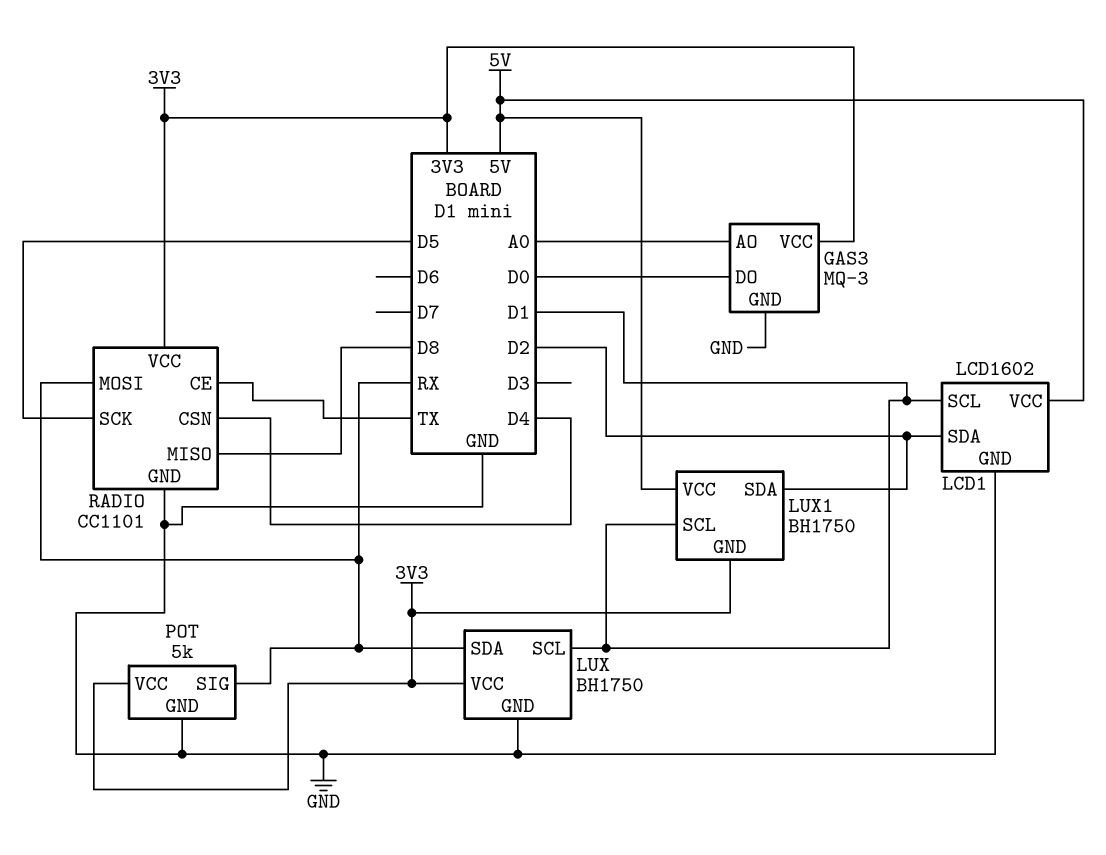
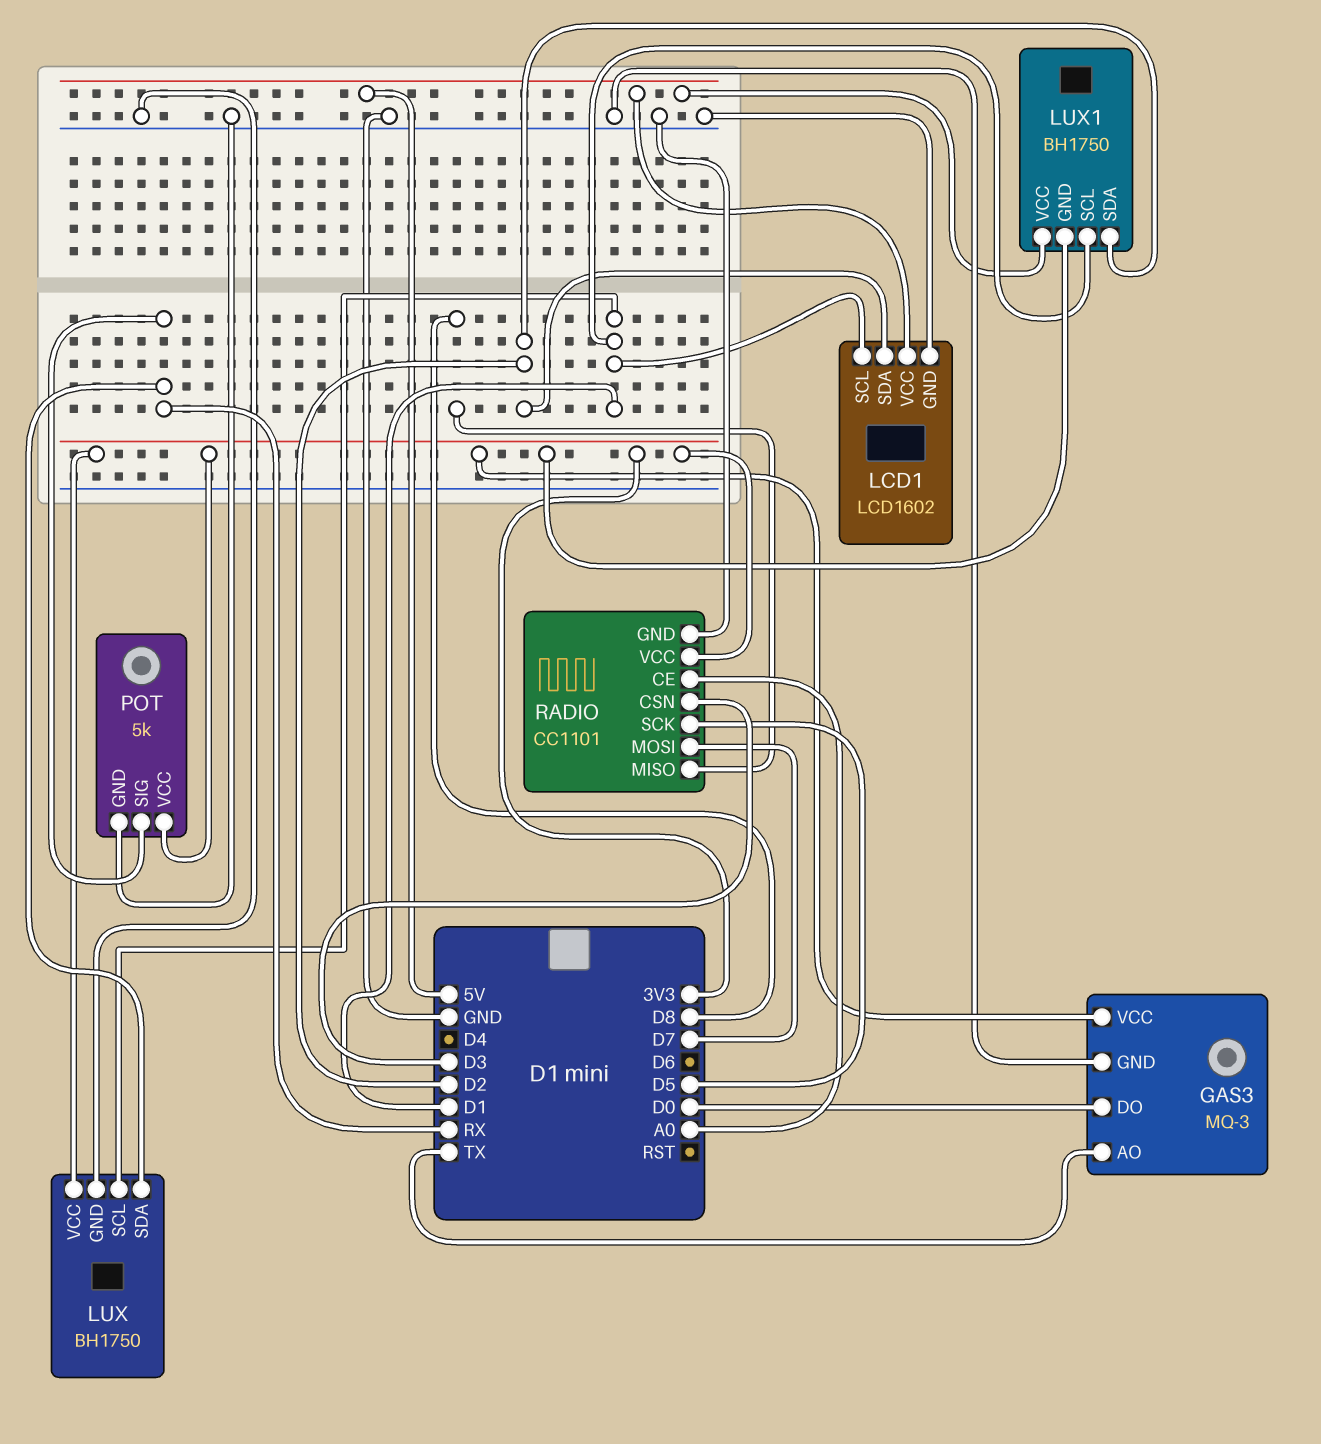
GAS3 pin AO: A0 -> TX
RADIO pin CE: TX -> A0
RADIO pin CSN: D4 -> D3
RADIO pin MOSI: RX -> D7

